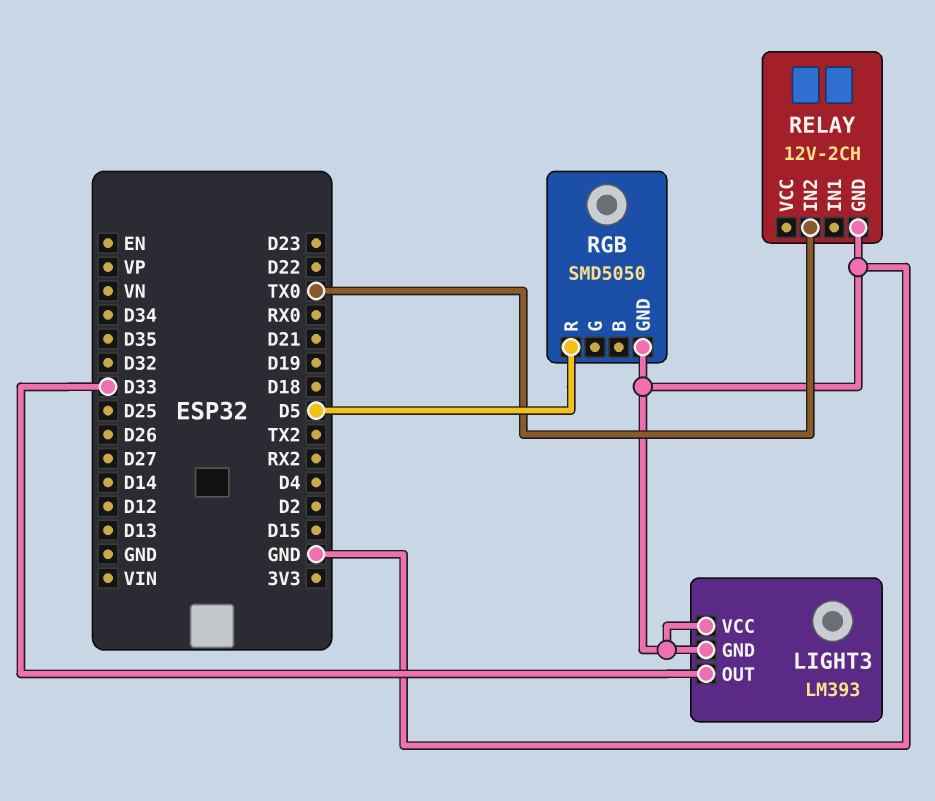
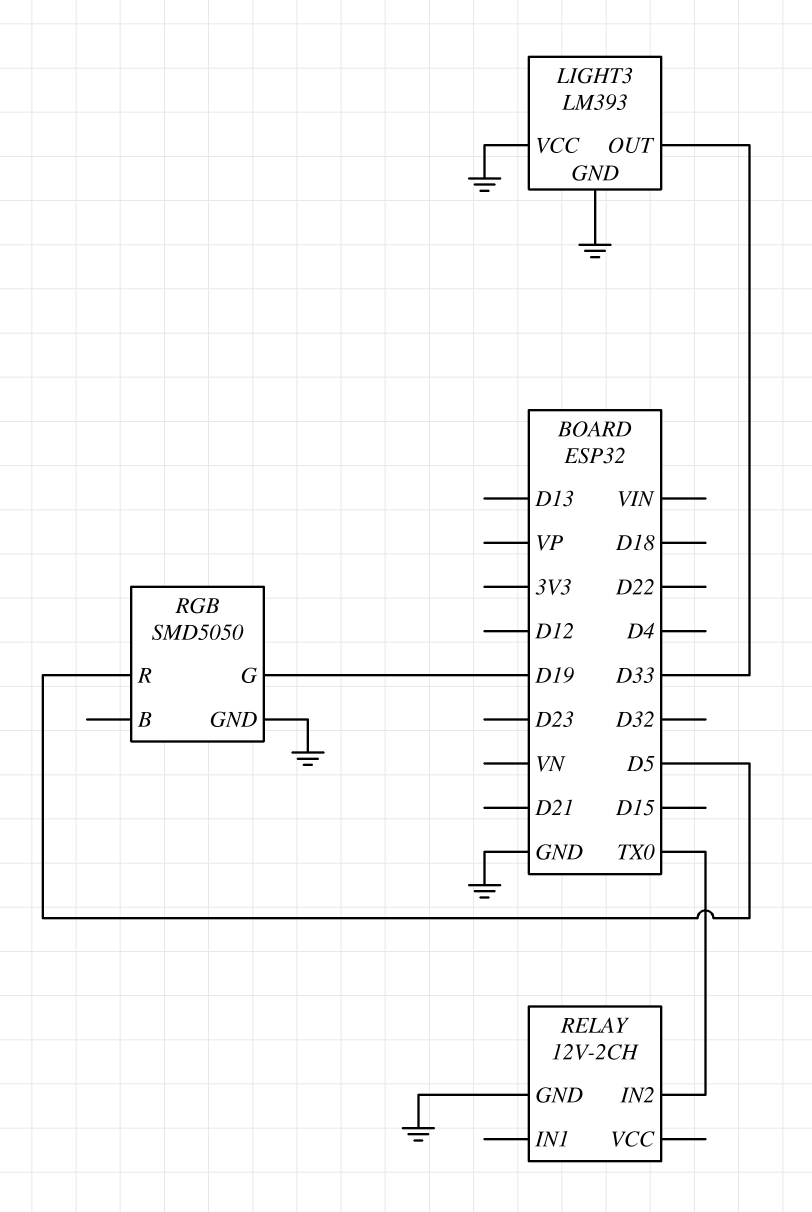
RGB pin G: none -> D19

